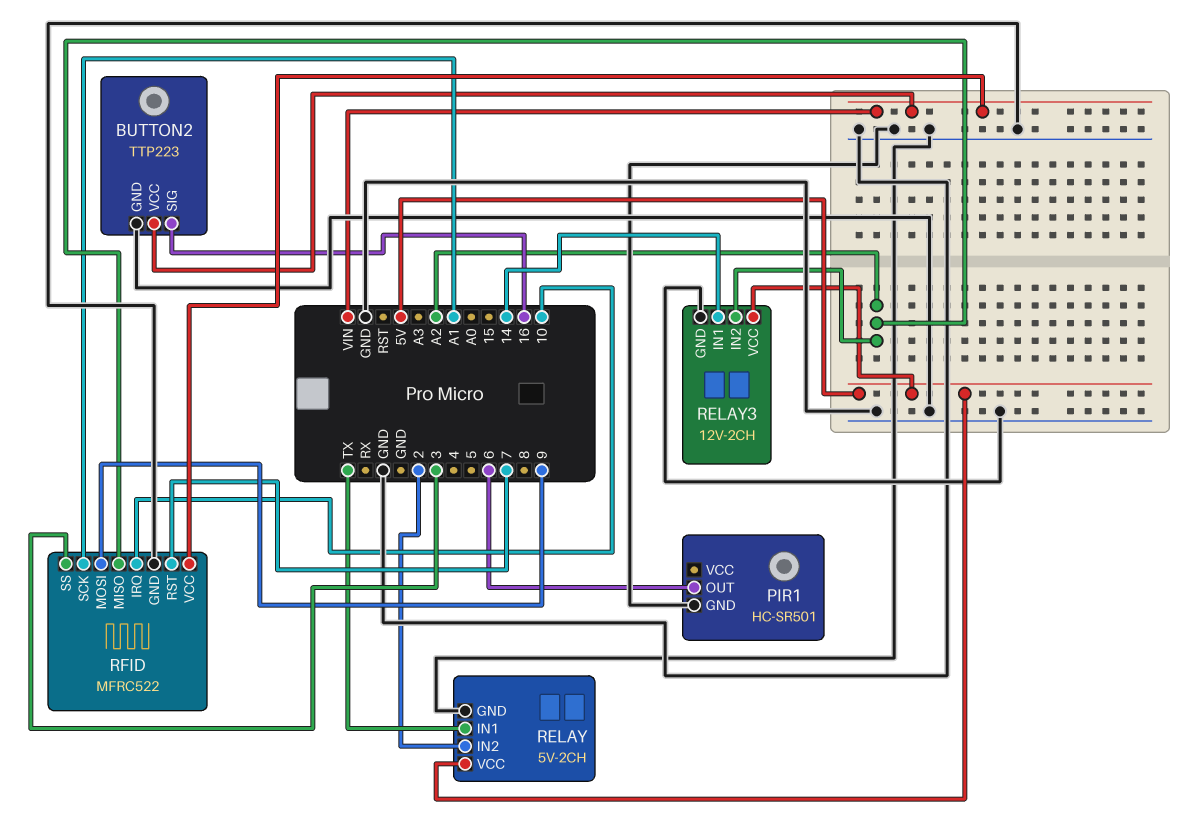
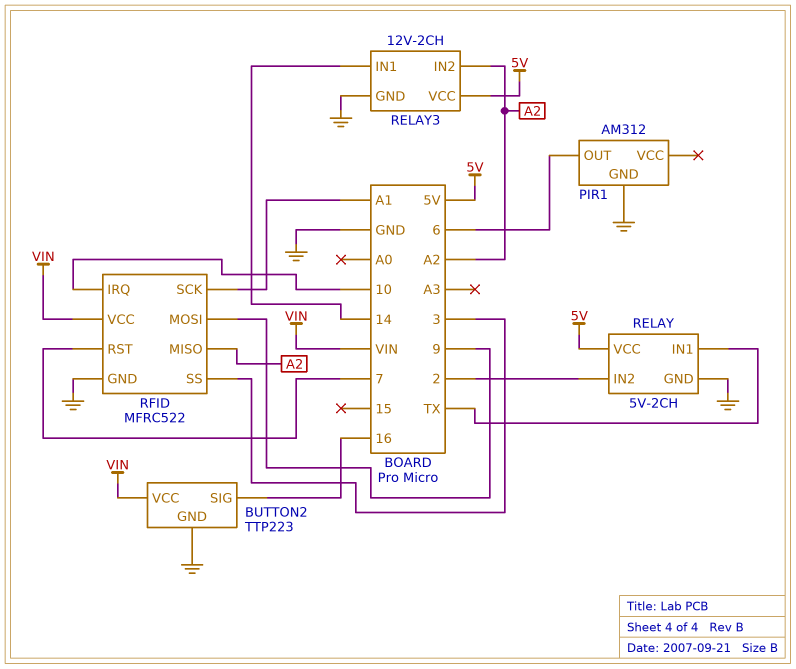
PIR1: HC-SR501 -> AM312

